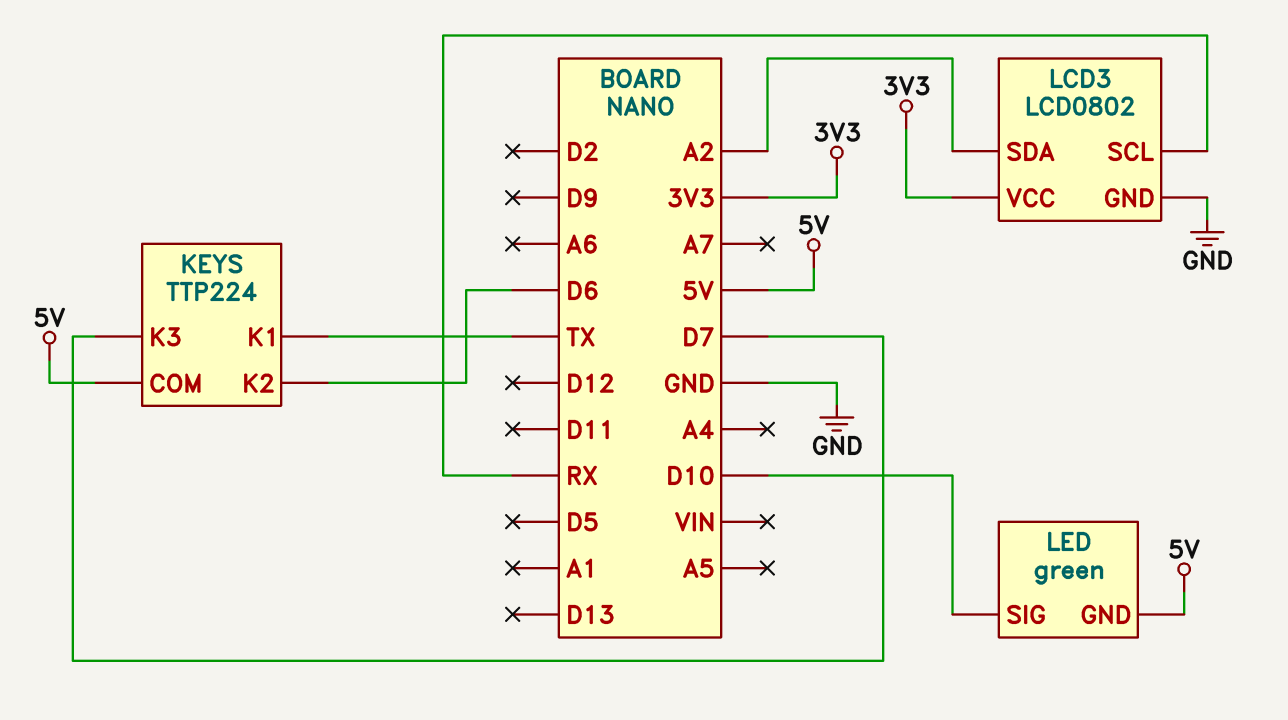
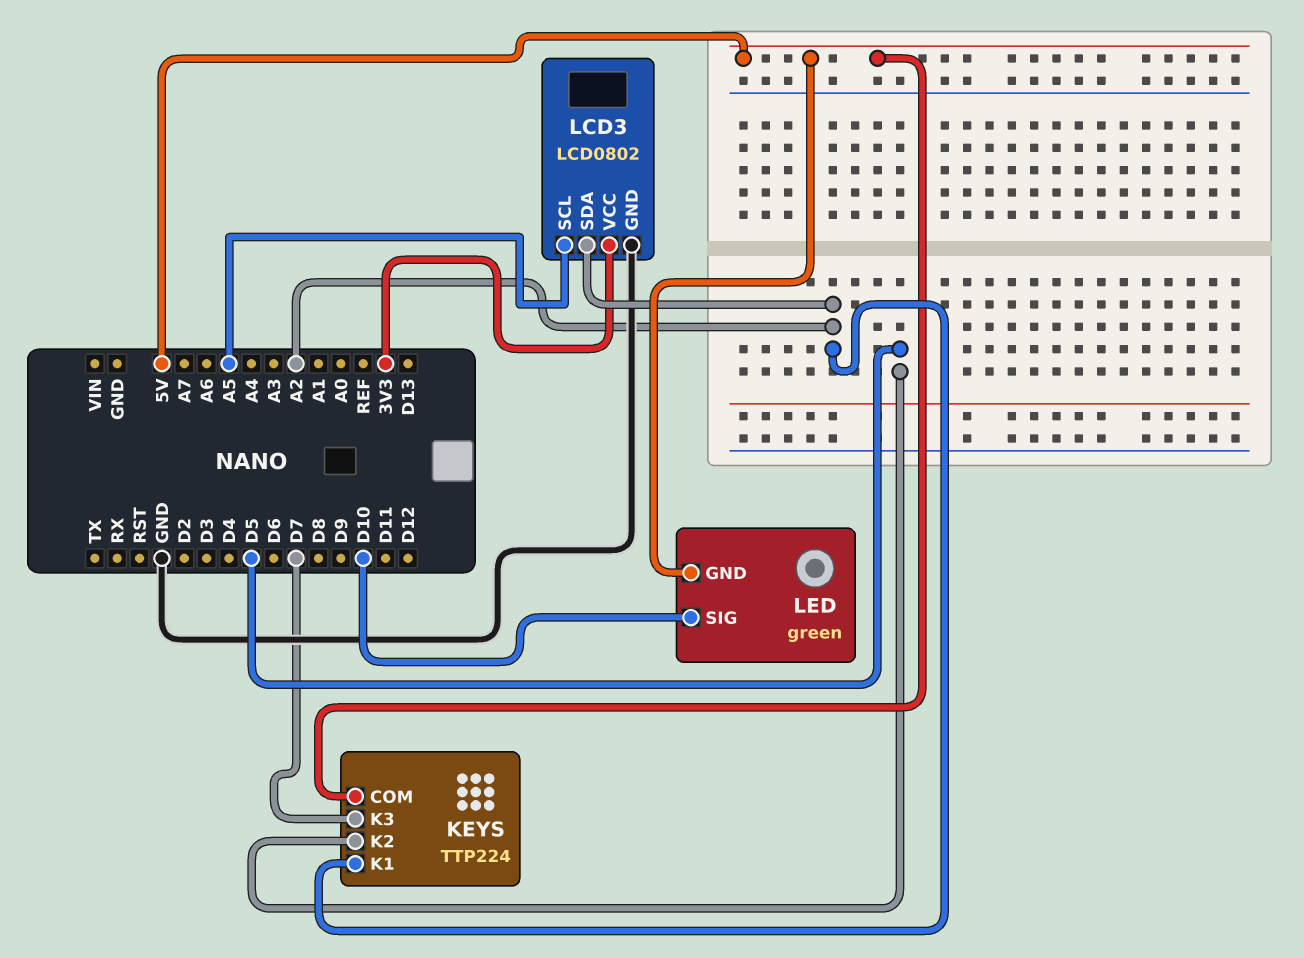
KEYS pin K1: TX -> A2
KEYS pin K2: D6 -> D5
LCD3 pin SCL: RX -> A5

